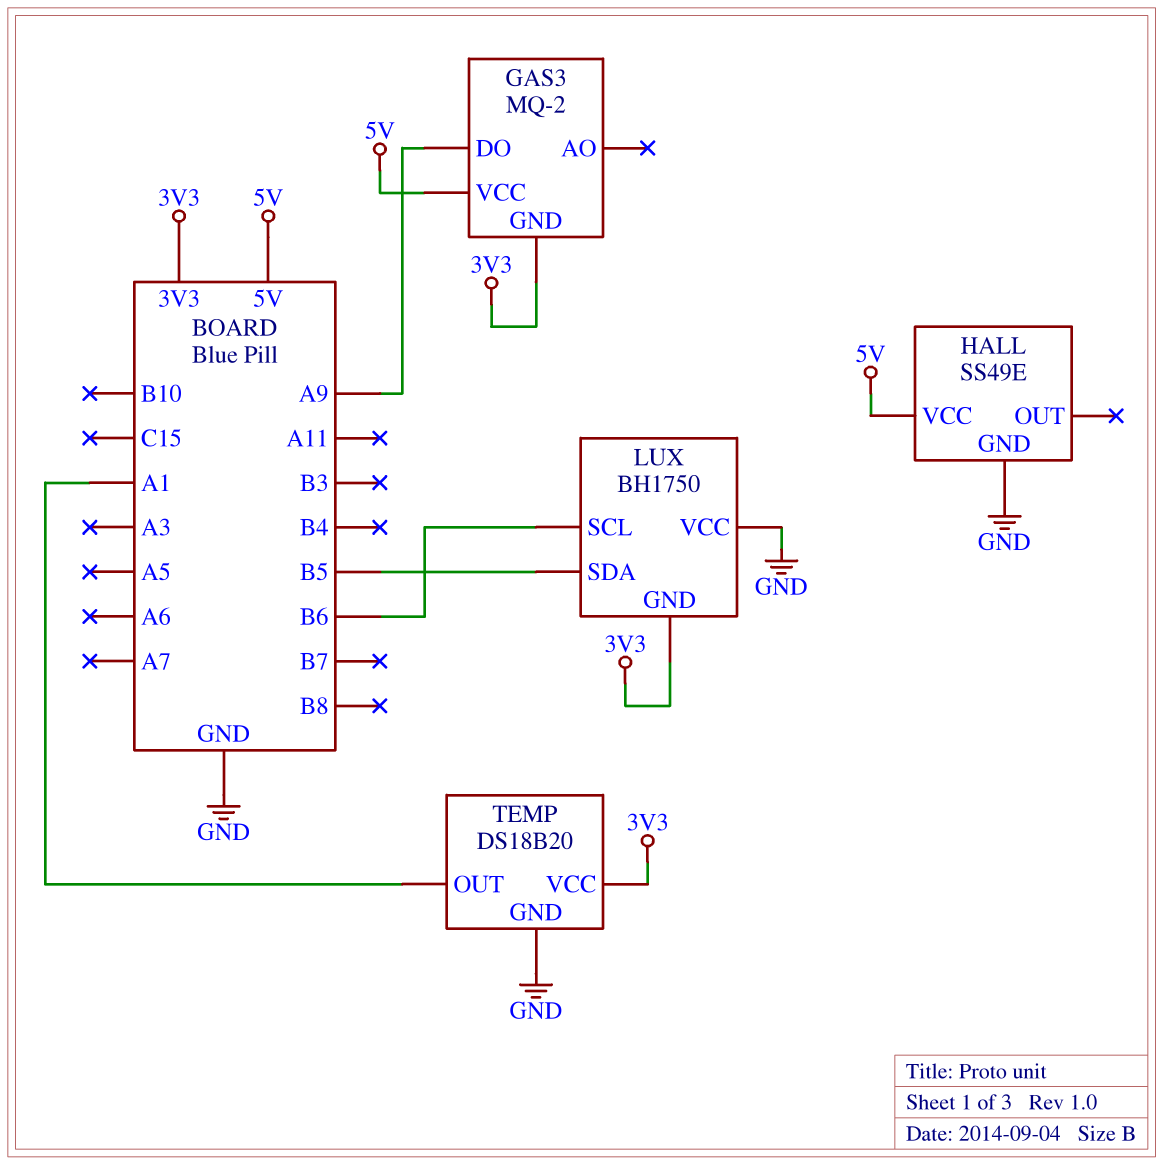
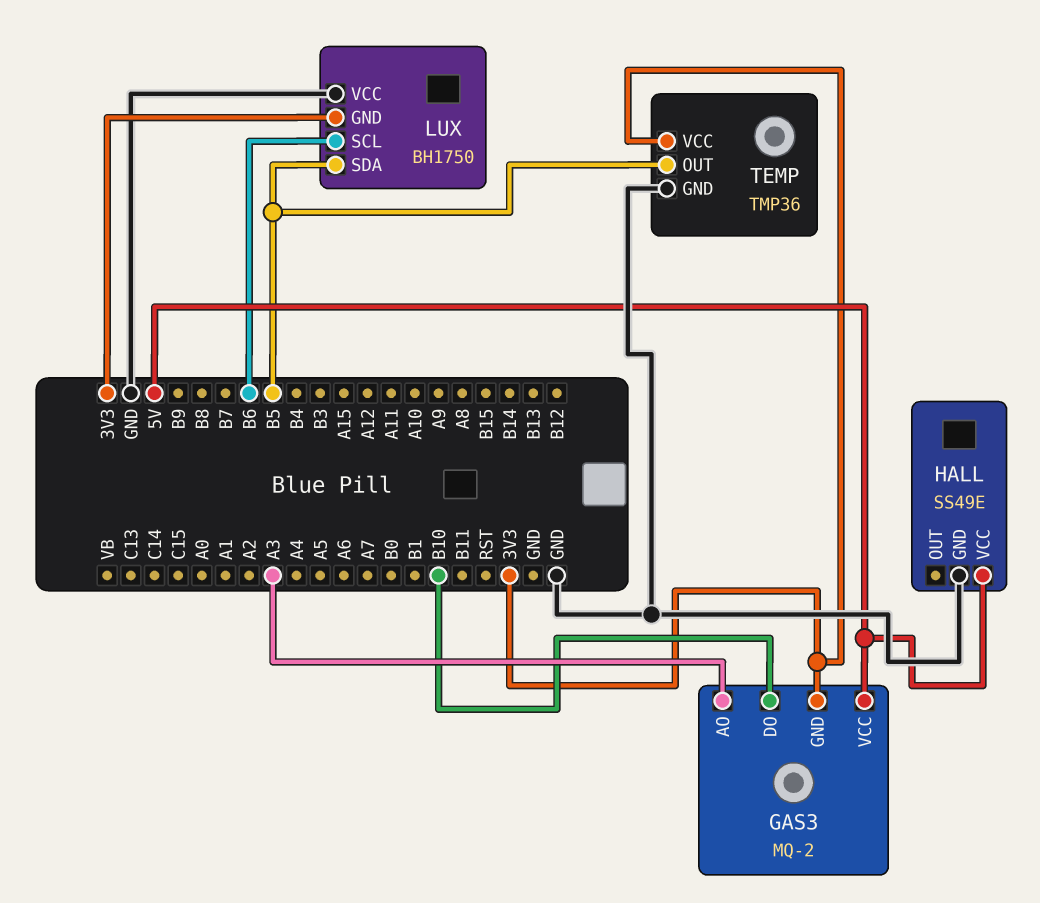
GAS3 pin AO: none -> A3
GAS3 pin DO: A9 -> B10
TEMP: DS18B20 -> TMP36
TEMP pin OUT: A1 -> B5

